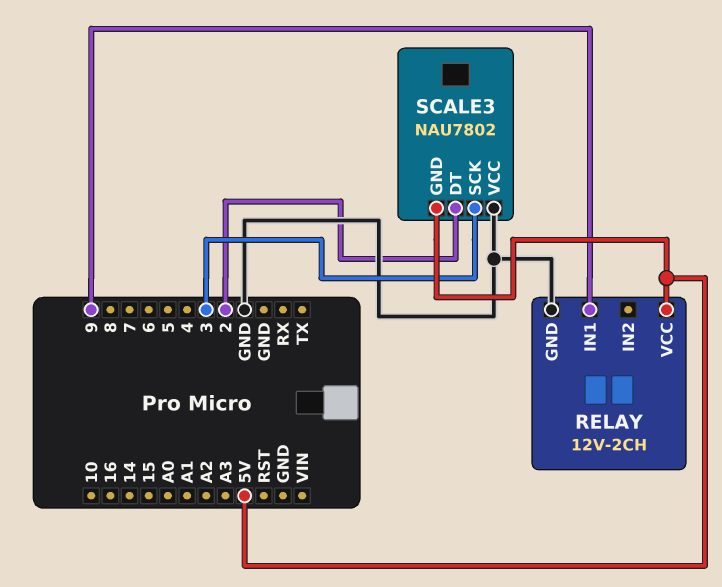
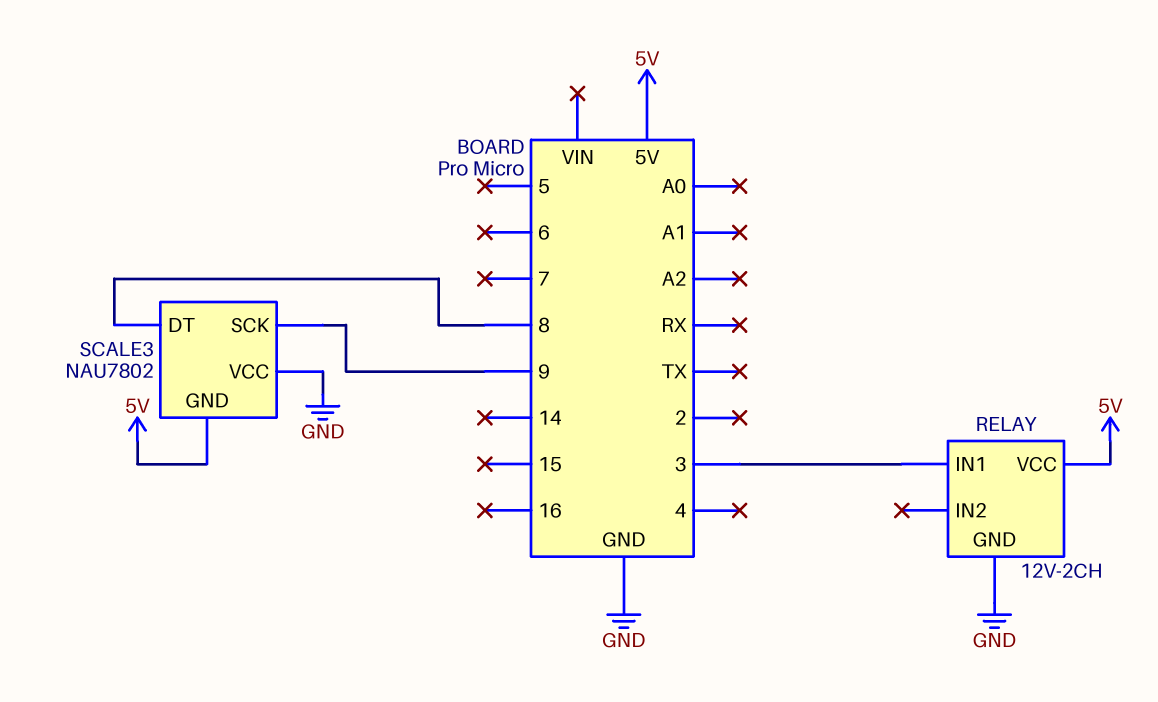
RELAY pin IN1: 9 -> 3
SCALE3 pin DT: 2 -> 8
SCALE3 pin SCK: 3 -> 9

